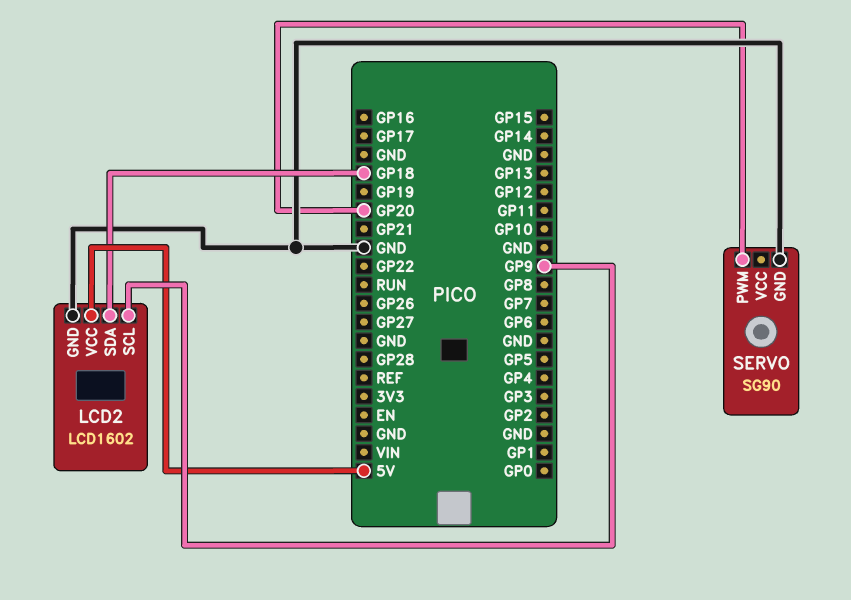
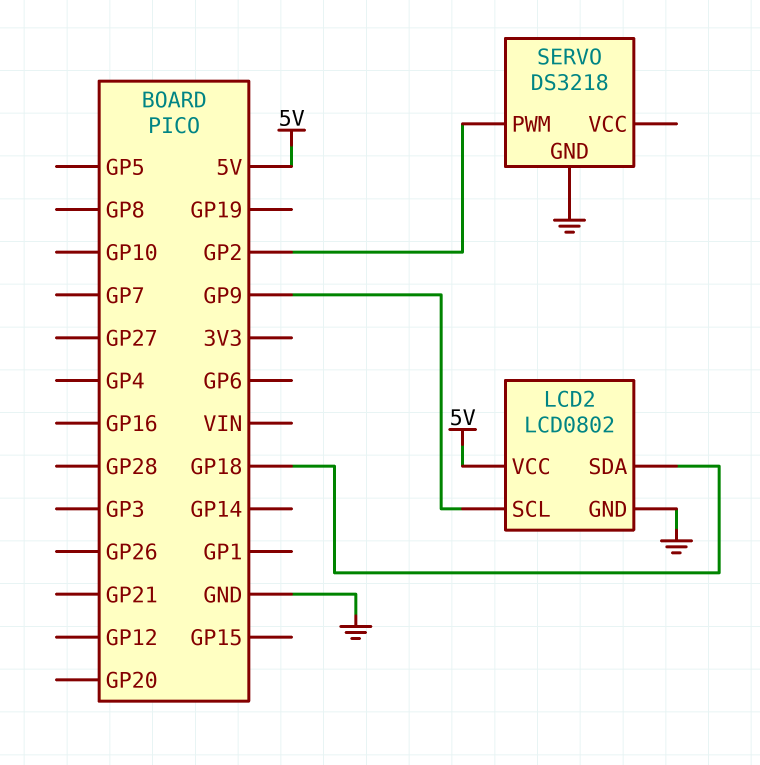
LCD2: LCD1602 -> LCD0802
SERVO: SG90 -> DS3218
SERVO pin PWM: GP20 -> GP2

